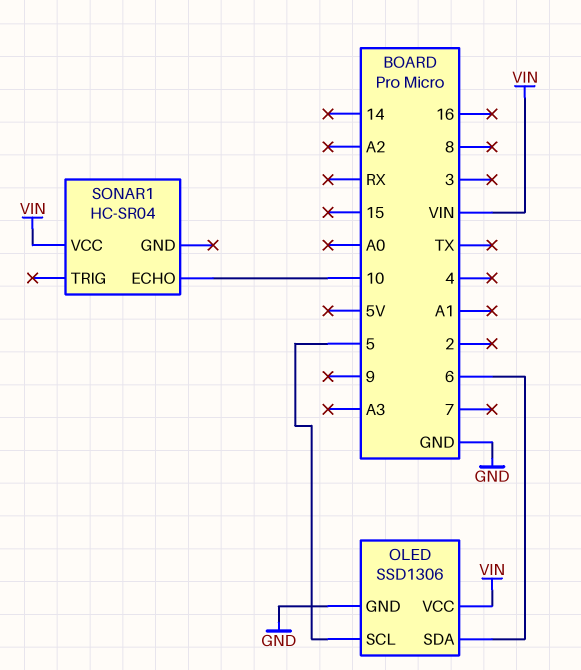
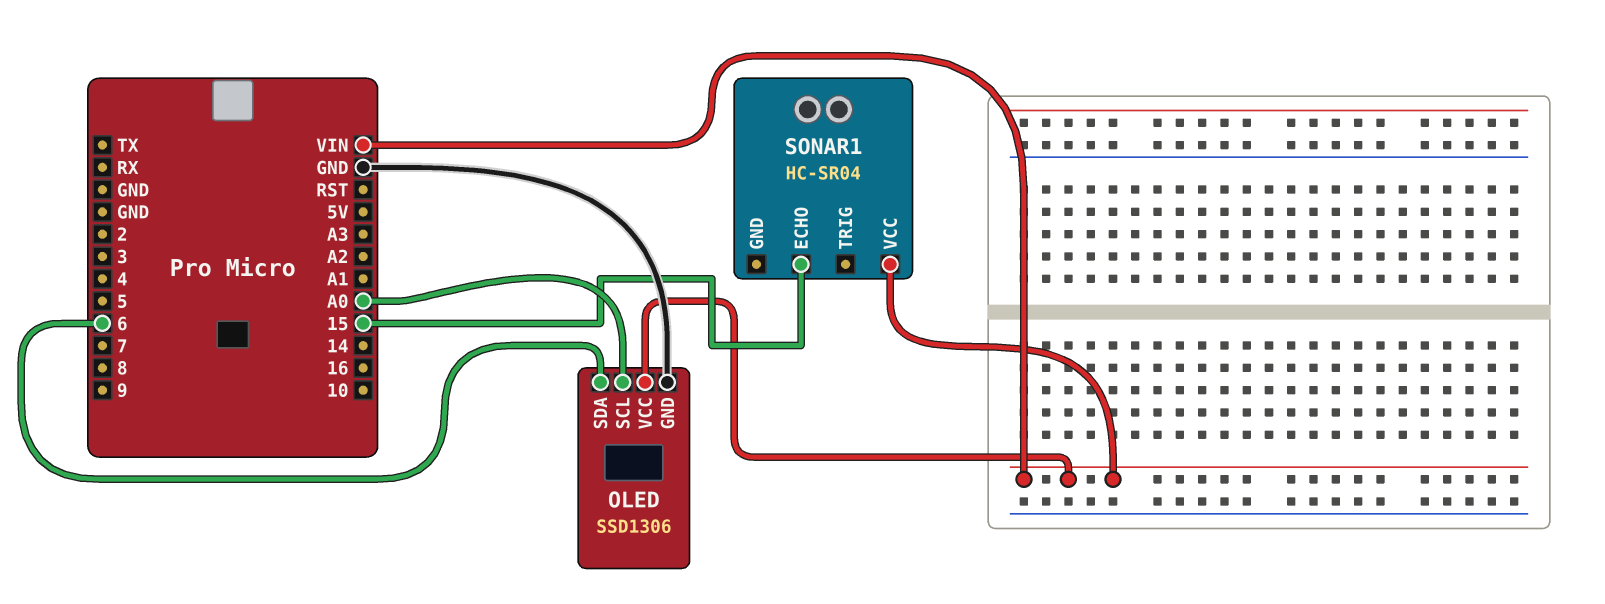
OLED pin SCL: 5 -> A0
SONAR1 pin ECHO: 10 -> 15

